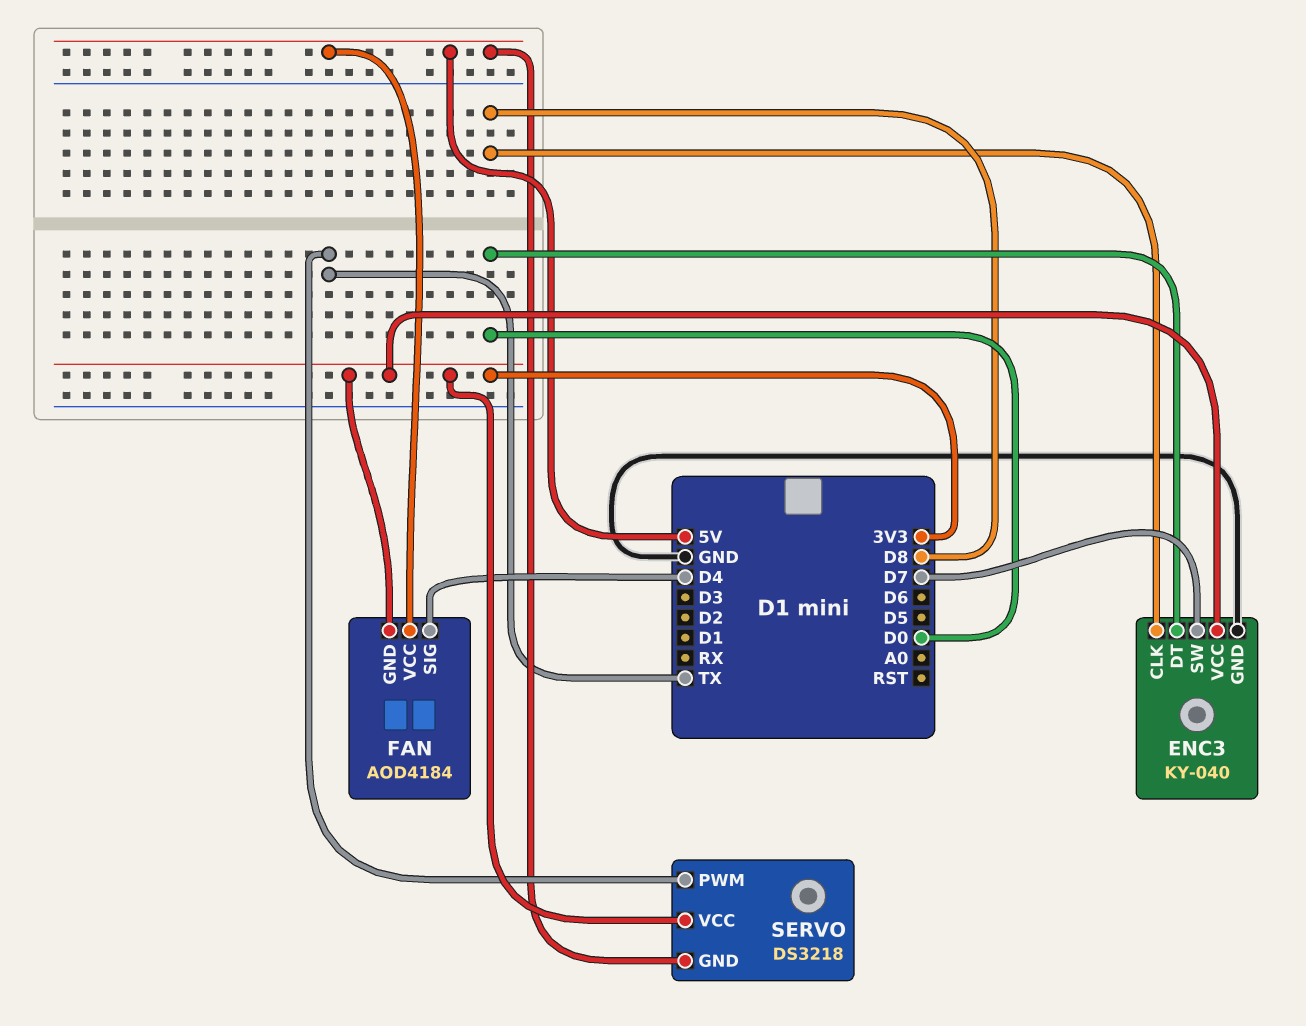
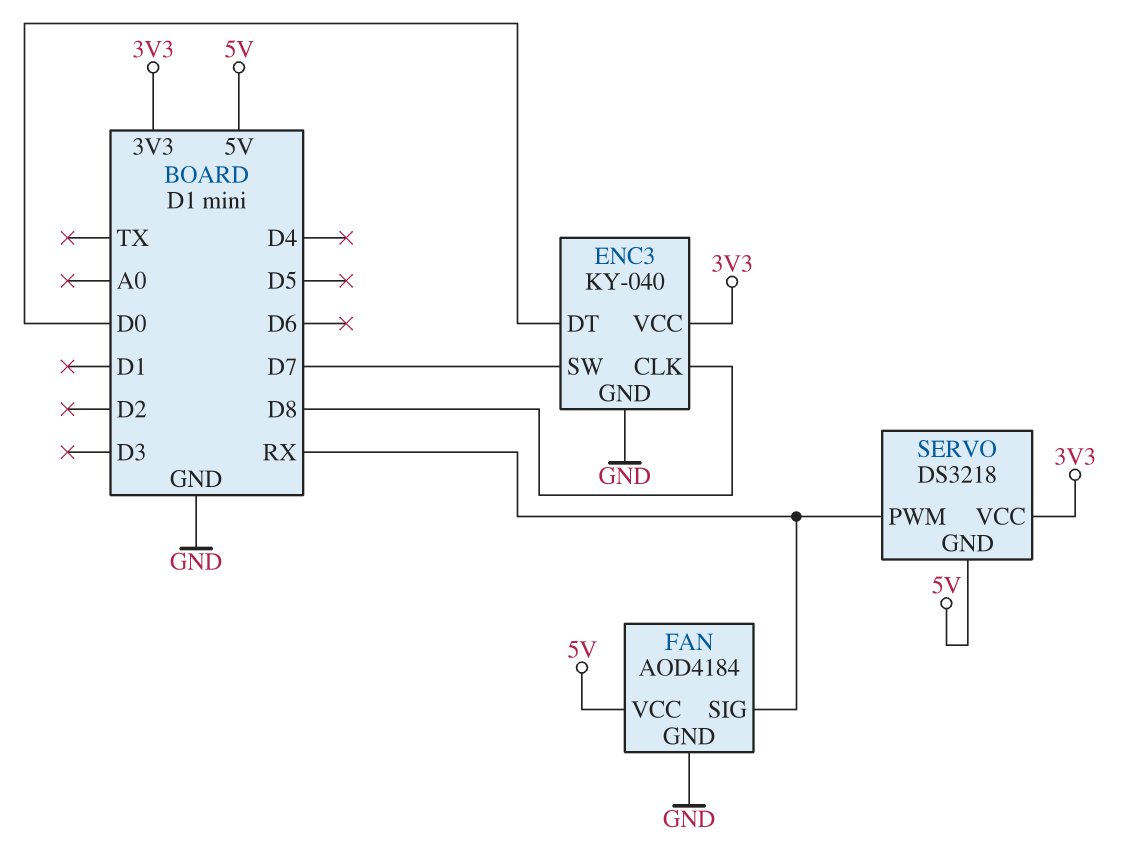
FAN pin GND: 3V3 -> GND
FAN pin SIG: D4 -> RX
SERVO pin PWM: TX -> RX

